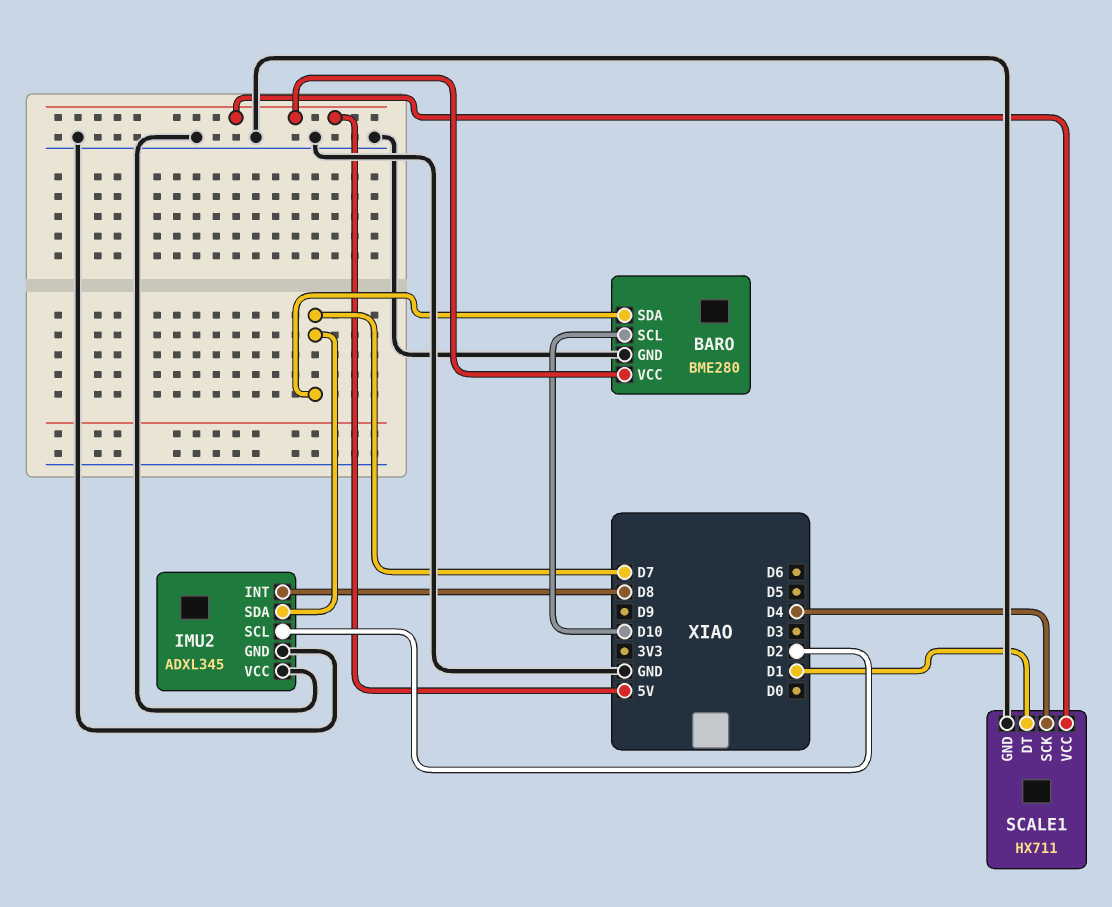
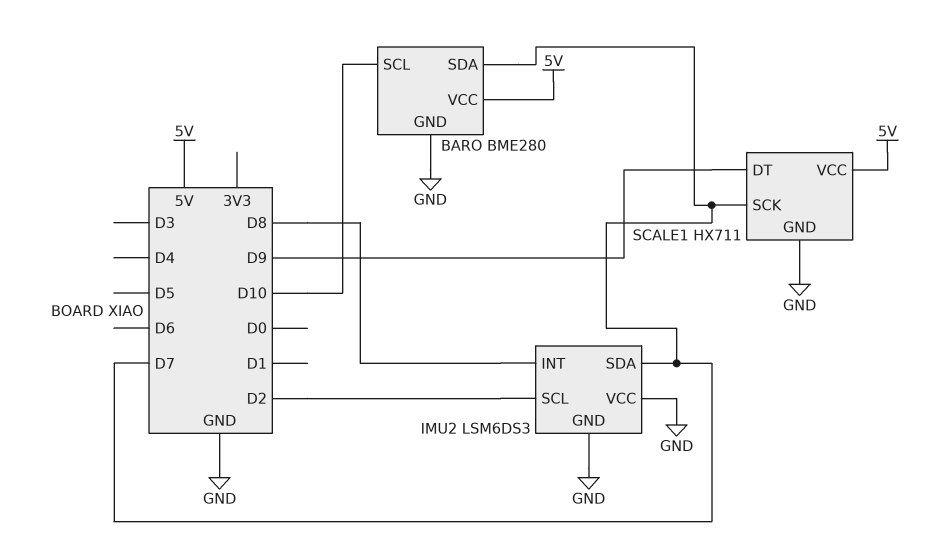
IMU2: ADXL345 -> LSM6DS3
SCALE1 pin DT: D1 -> D9
SCALE1 pin SCK: D4 -> D7

